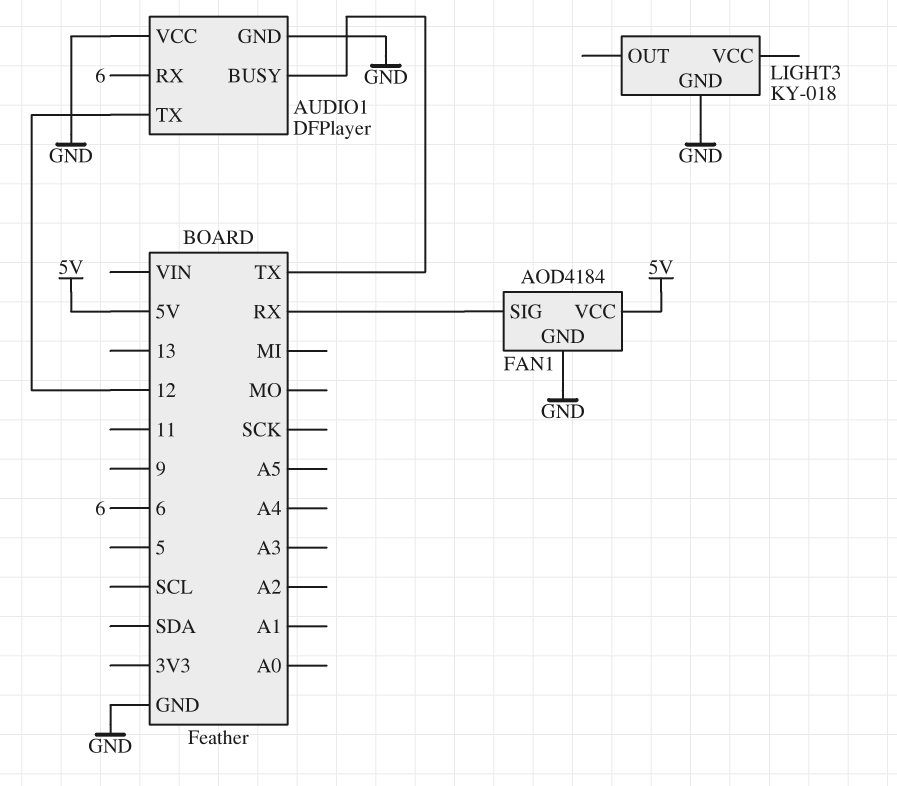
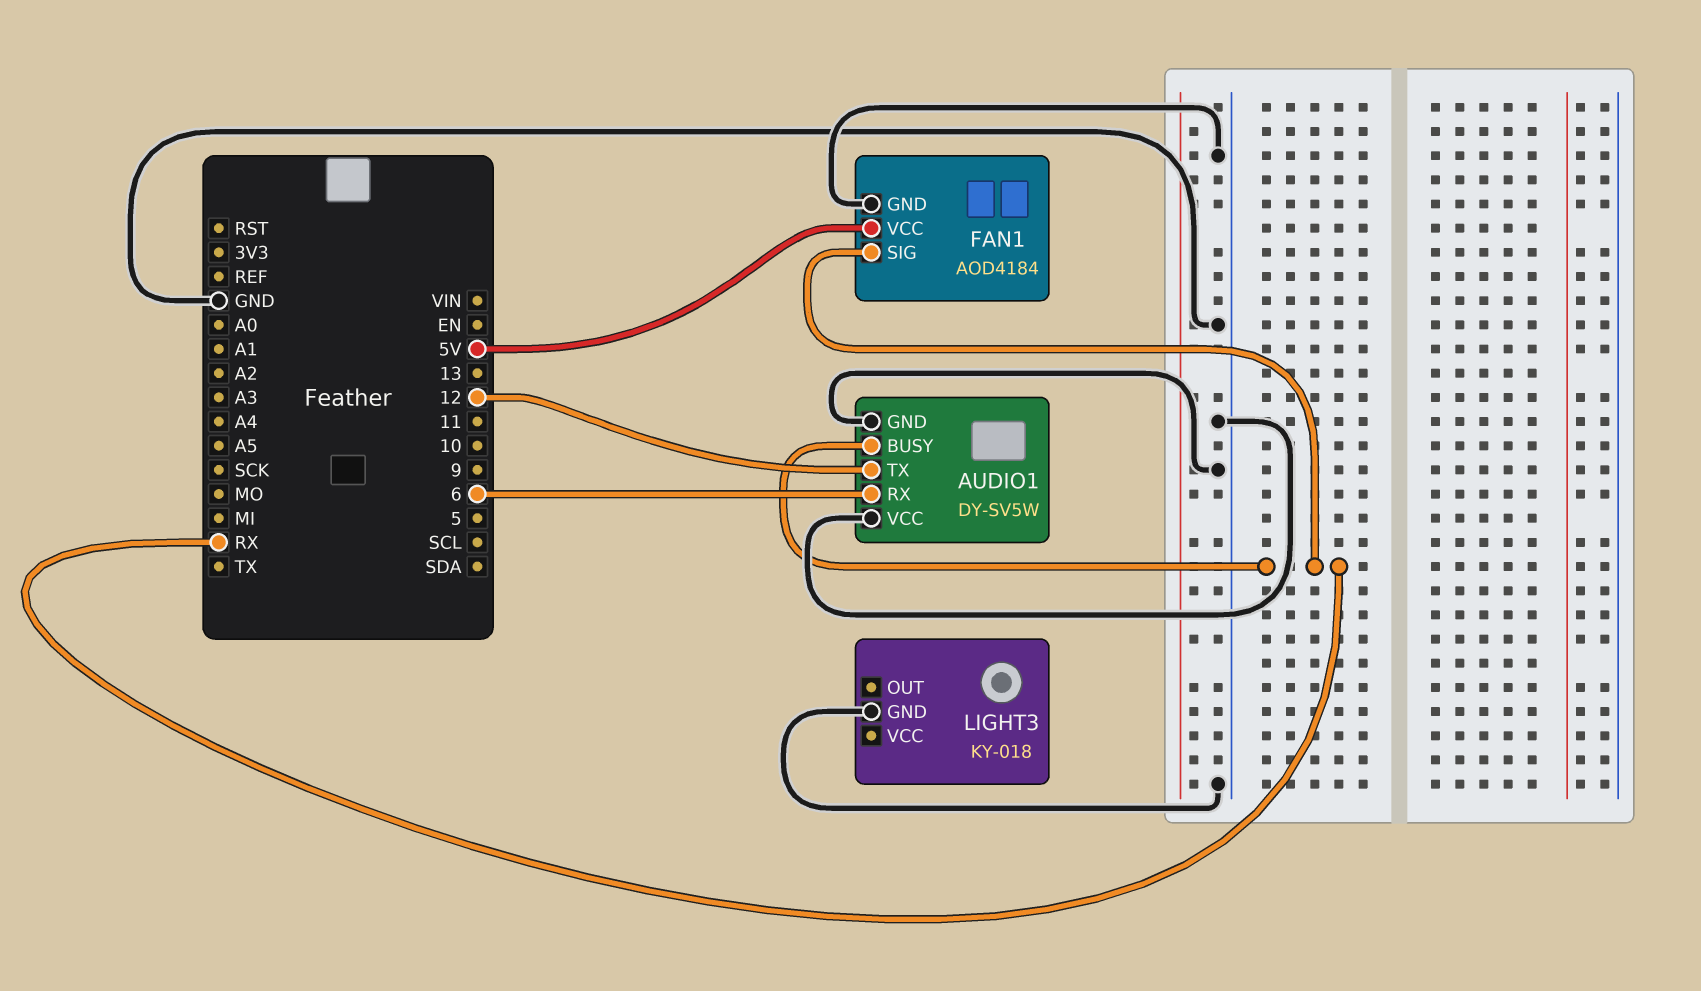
AUDIO1: DFPlayer -> DY-SV5W
AUDIO1 pin BUSY: TX -> RX

